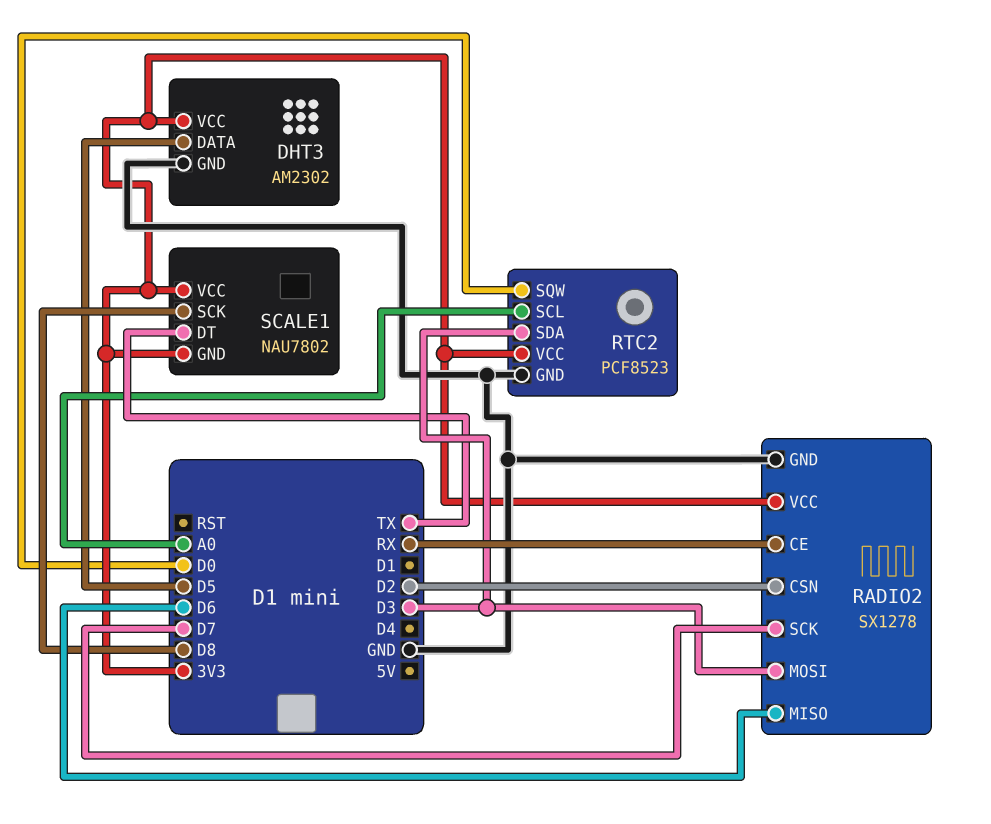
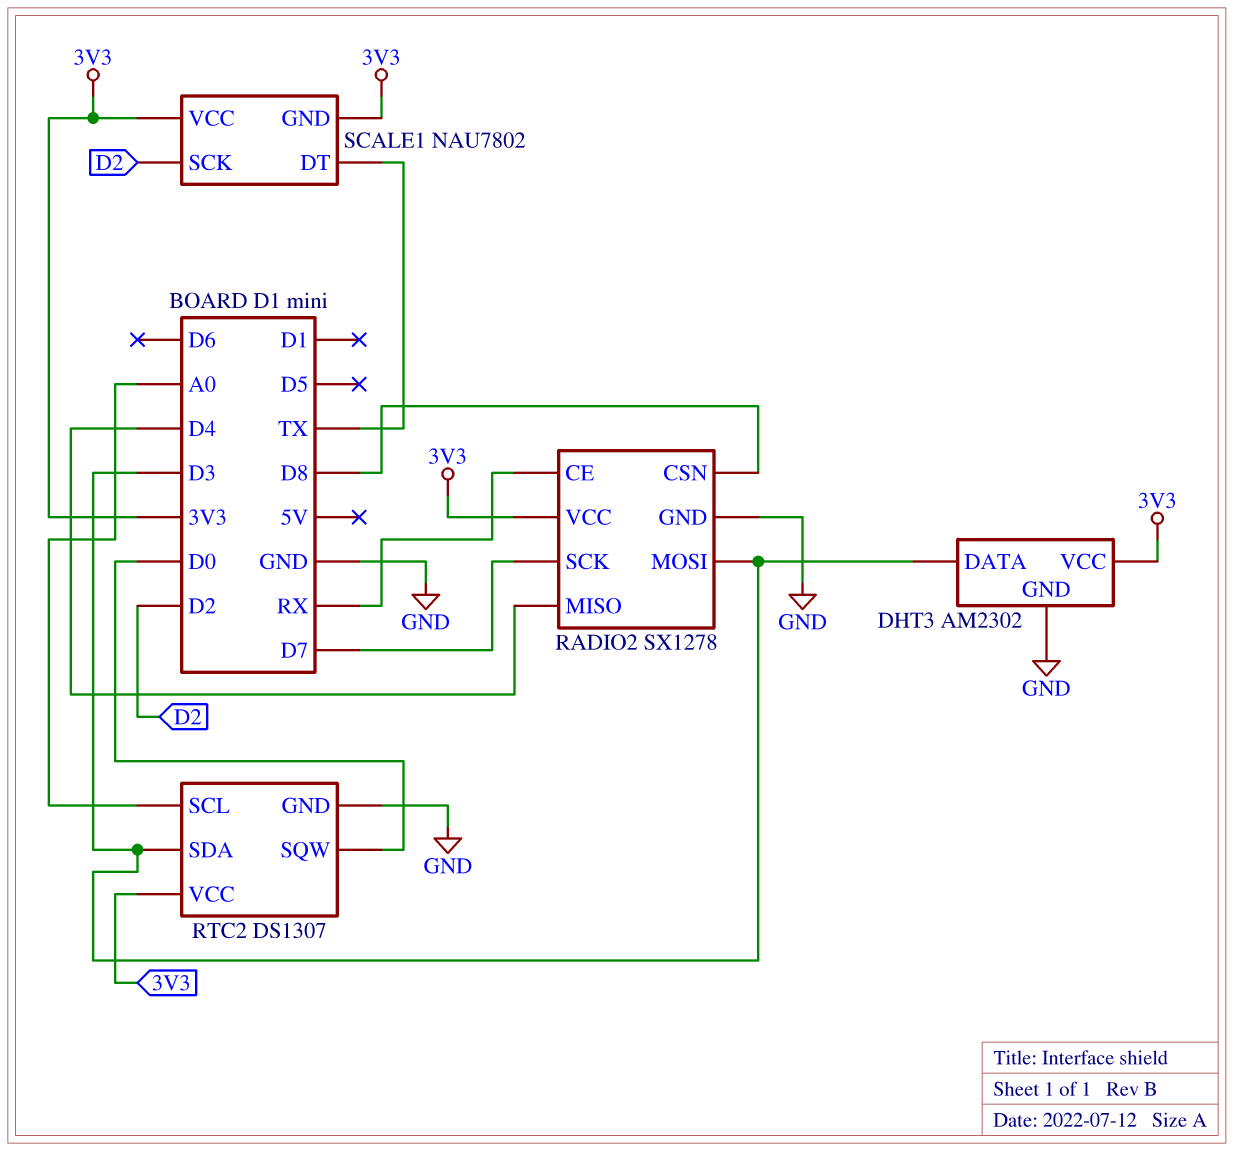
DHT3 pin DATA: D5 -> D3
RADIO2 pin CSN: D2 -> D8
RADIO2 pin MISO: D6 -> D4
RTC2: PCF8523 -> DS1307
SCALE1 pin SCK: D8 -> D2

